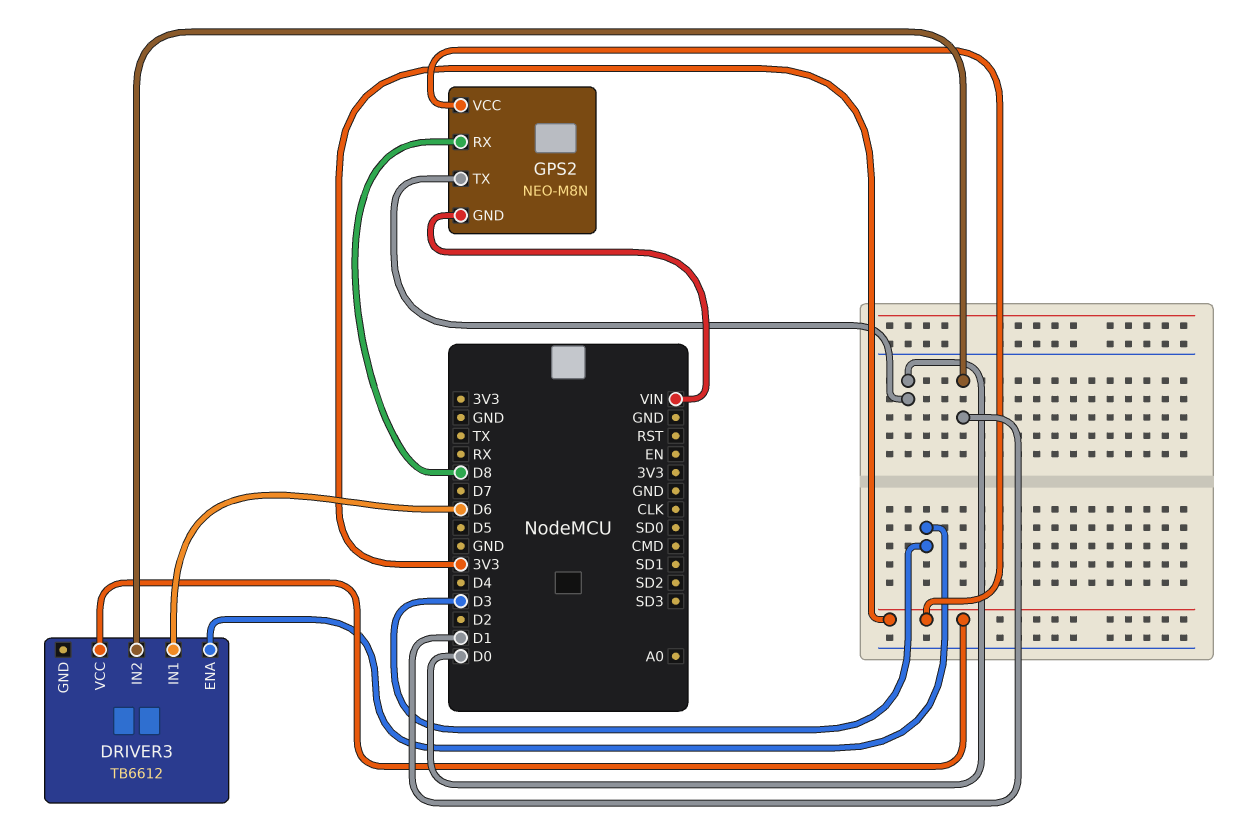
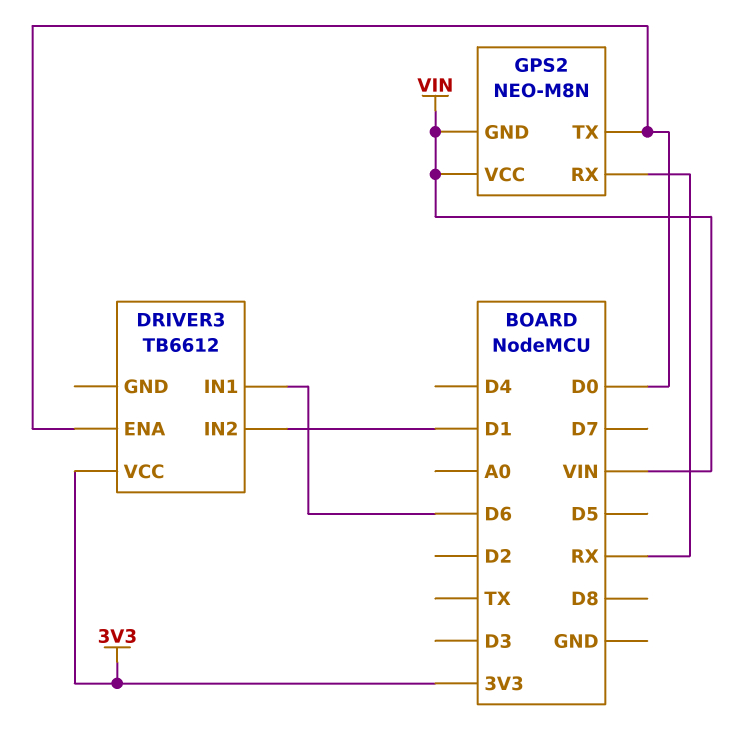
DRIVER3 pin ENA: D3 -> D0
GPS2 pin RX: D8 -> RX
GPS2 pin VCC: 3V3 -> VIN

